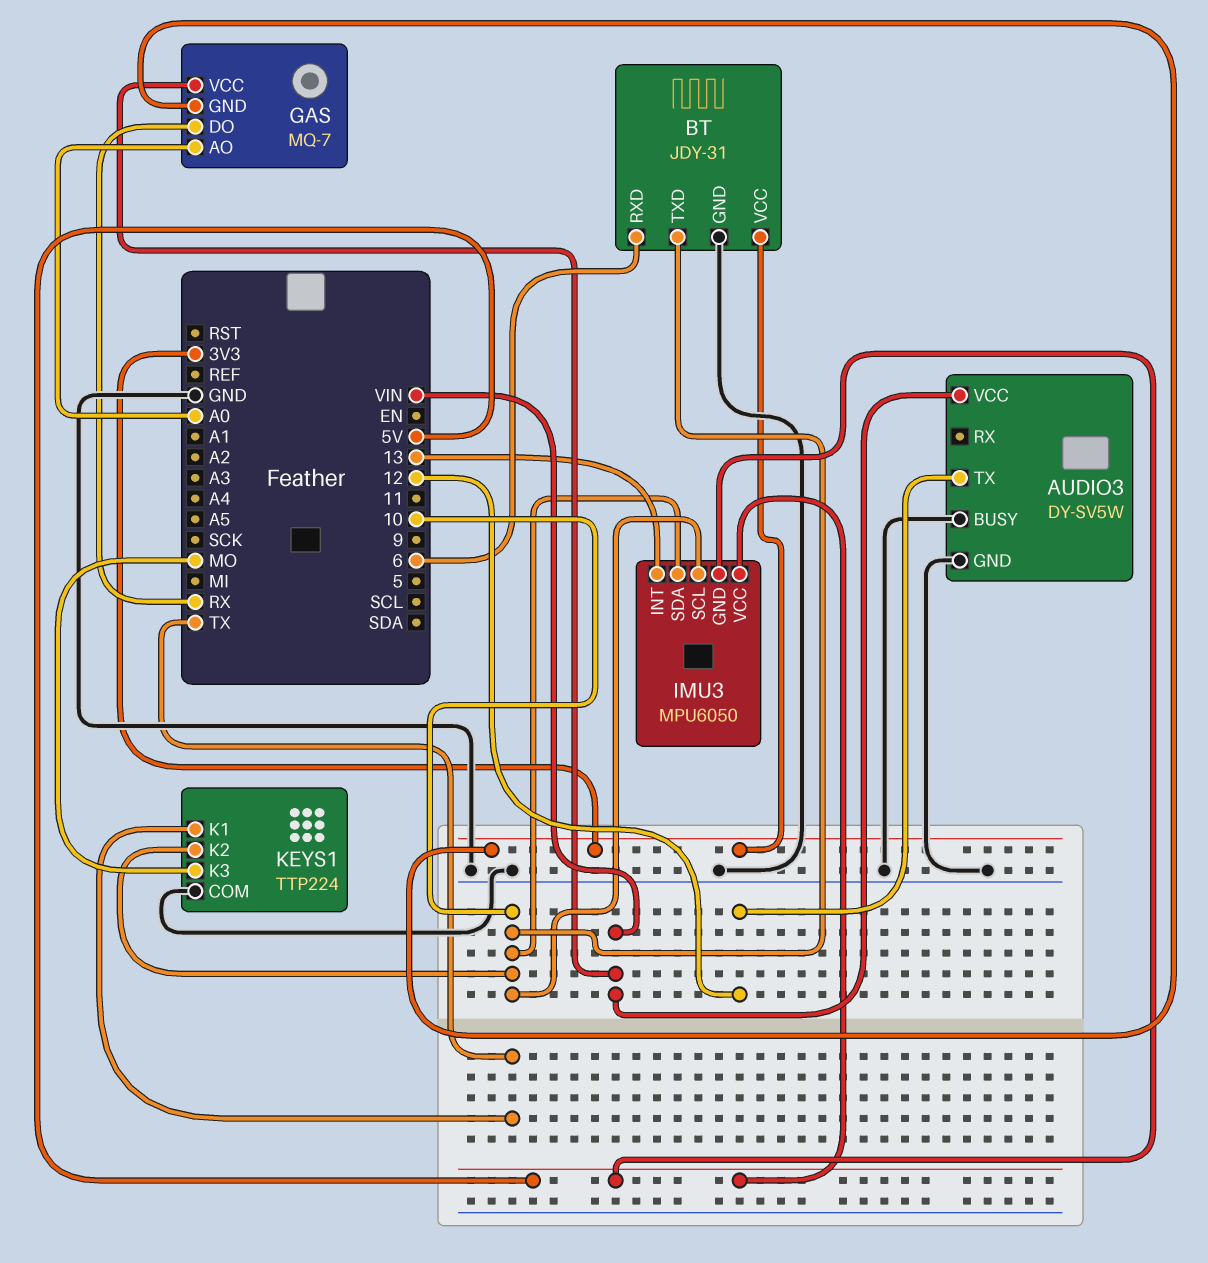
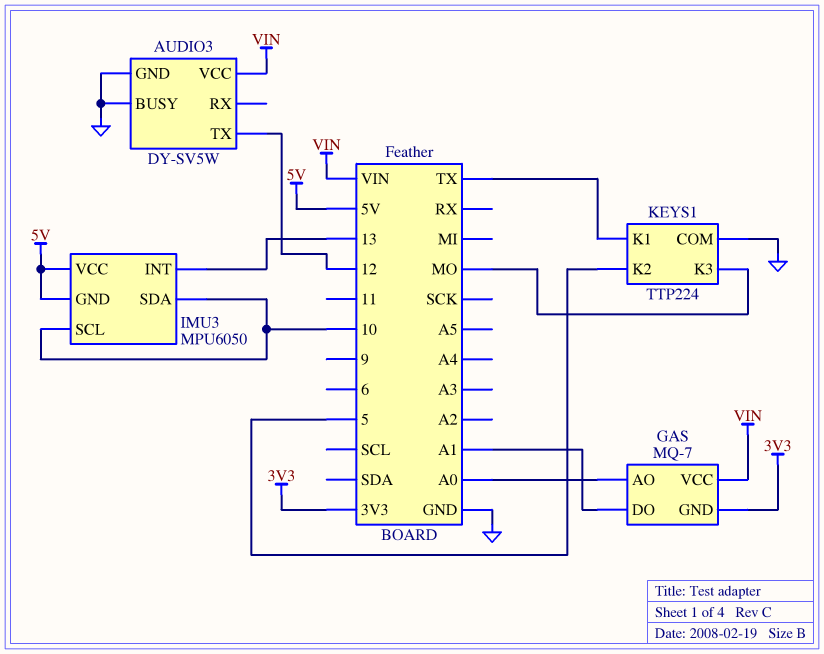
BT: JDY-31 -> none
BT pin GND: GND -> none
BT pin RXD: 6 -> none
BT pin TXD: 10 -> none
BT pin VCC: 3V3 -> none
GAS pin DO: RX -> A1
KEYS1 pin K2: 10 -> 5

